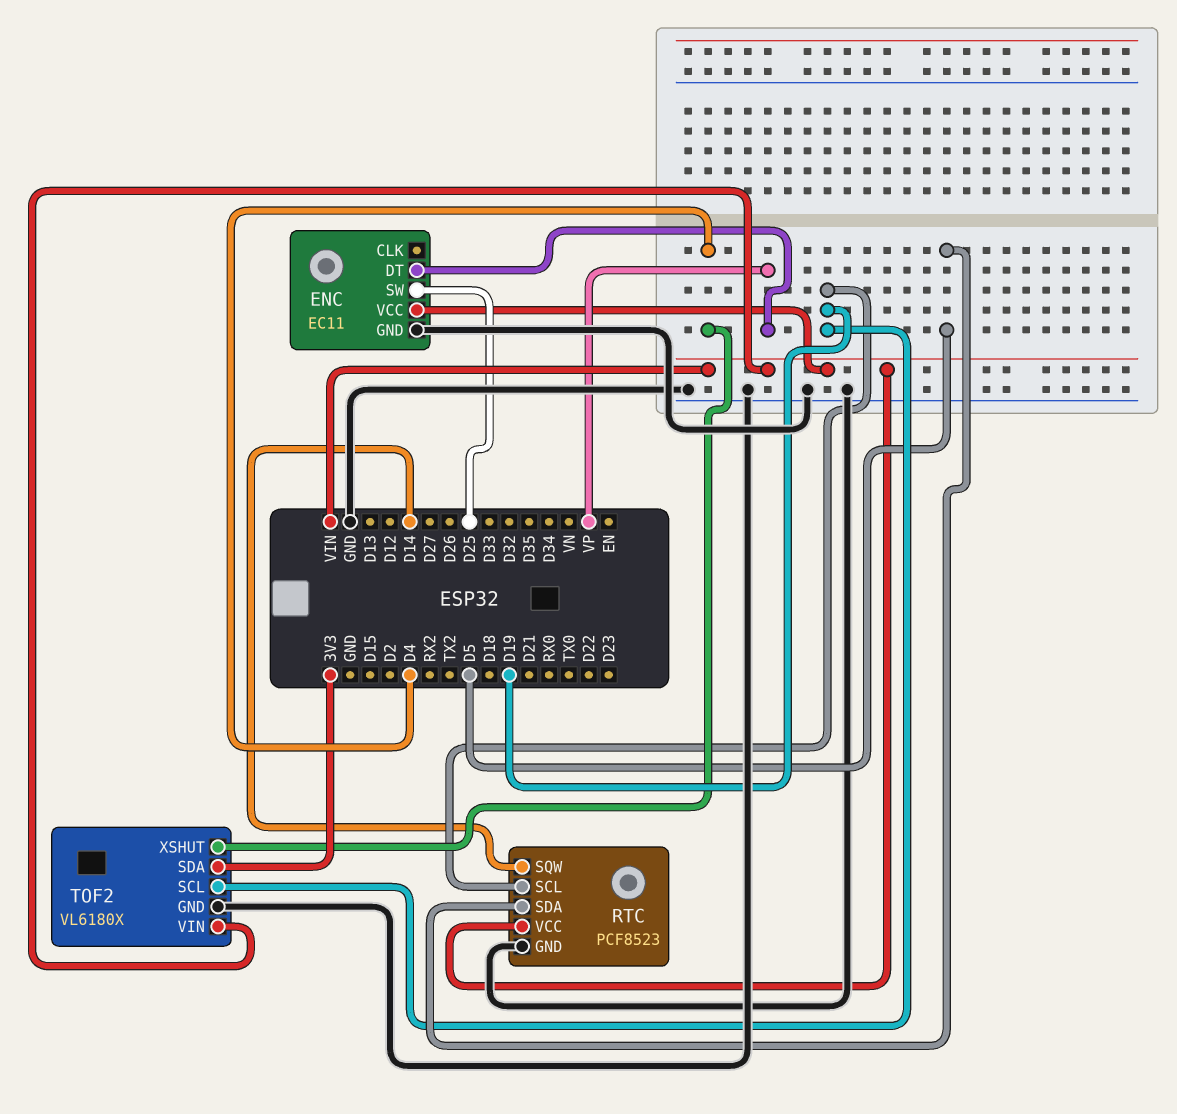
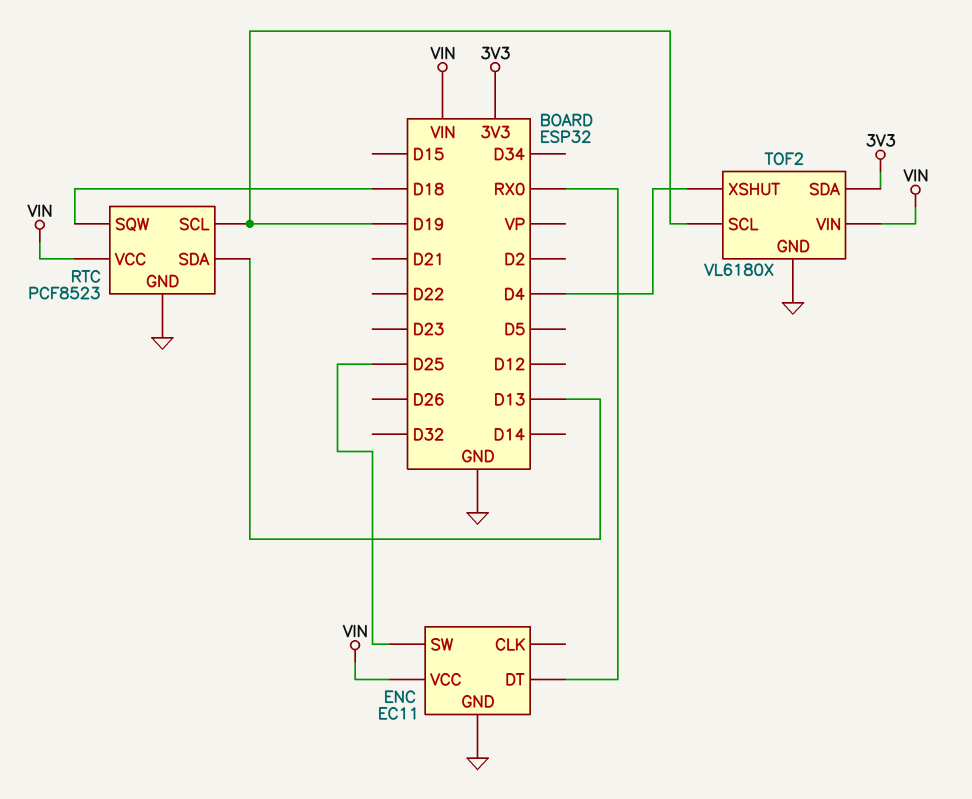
ENC pin DT: VP -> RX0
RTC pin SDA: D5 -> D13
RTC pin SQW: D14 -> D18

